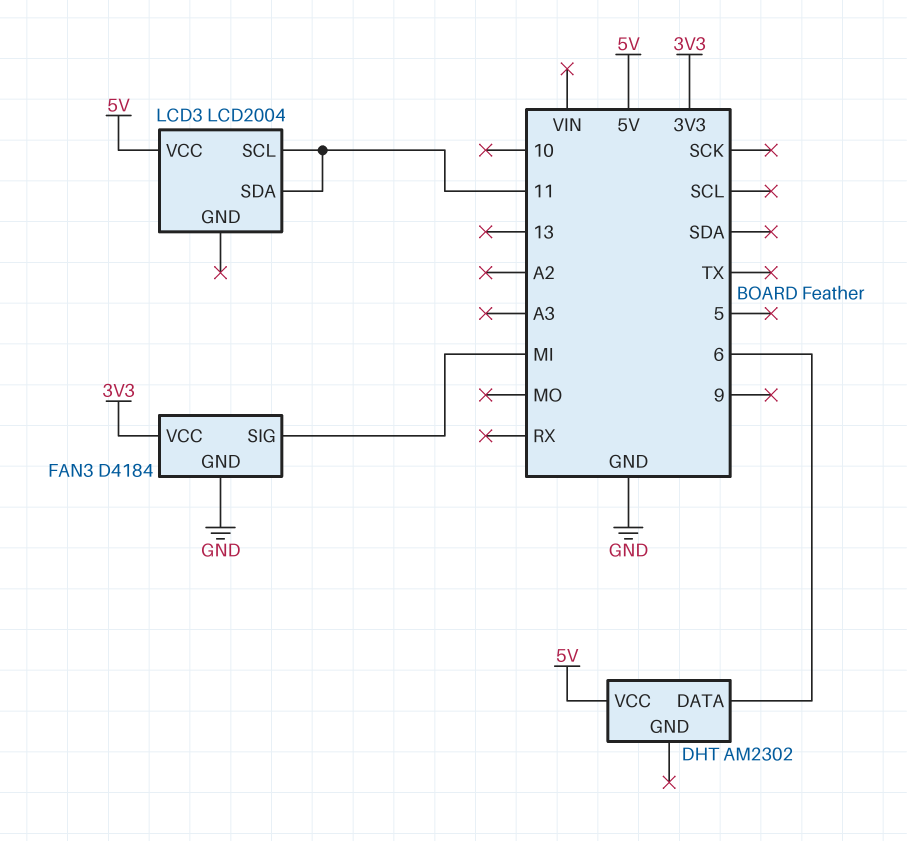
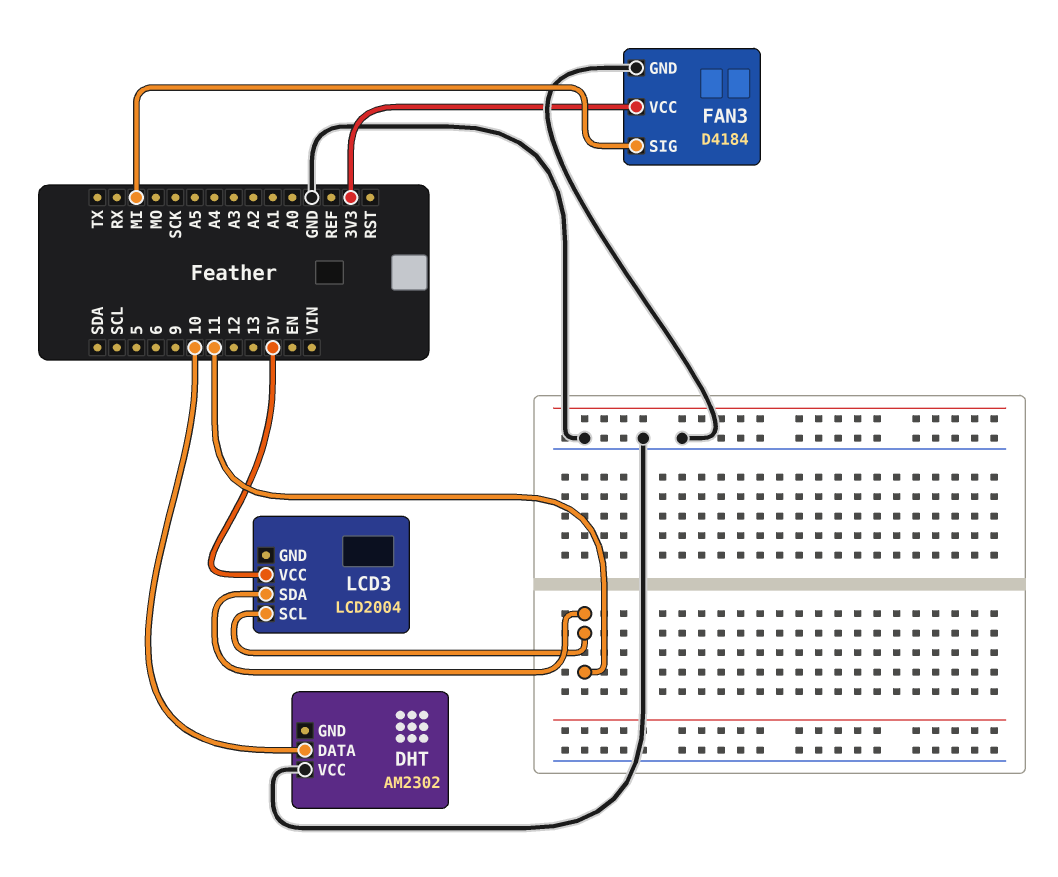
DHT pin DATA: 6 -> 10
DHT pin VCC: 5V -> GND

